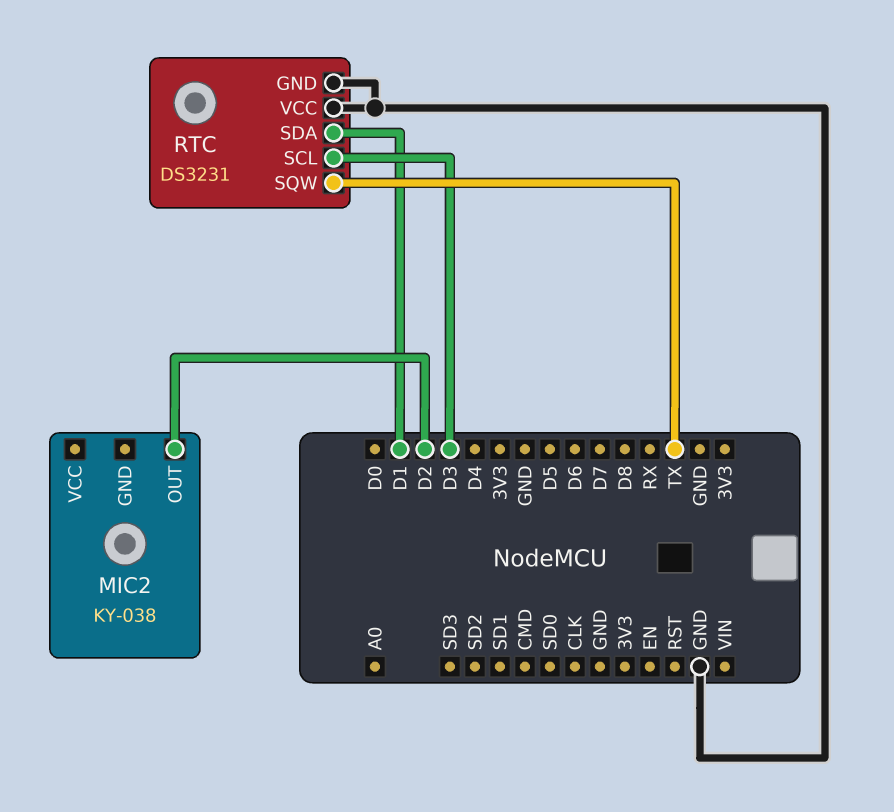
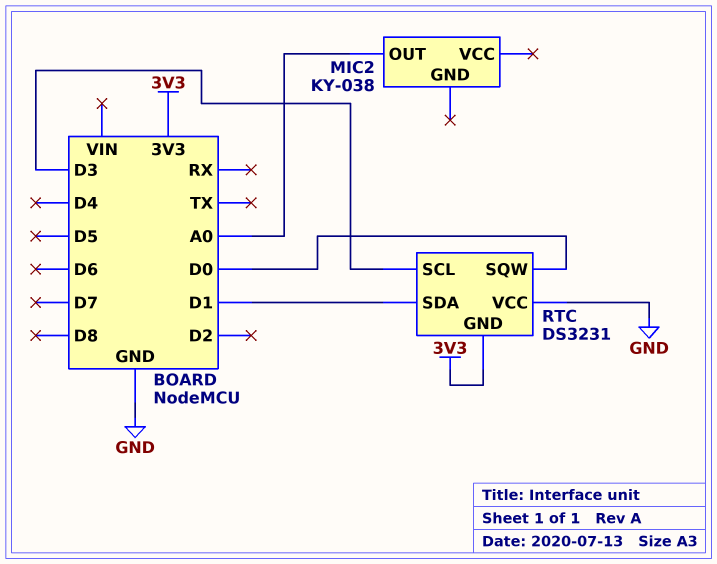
MIC2 pin OUT: D2 -> A0
RTC pin GND: GND -> 3V3
RTC pin SQW: TX -> D0

